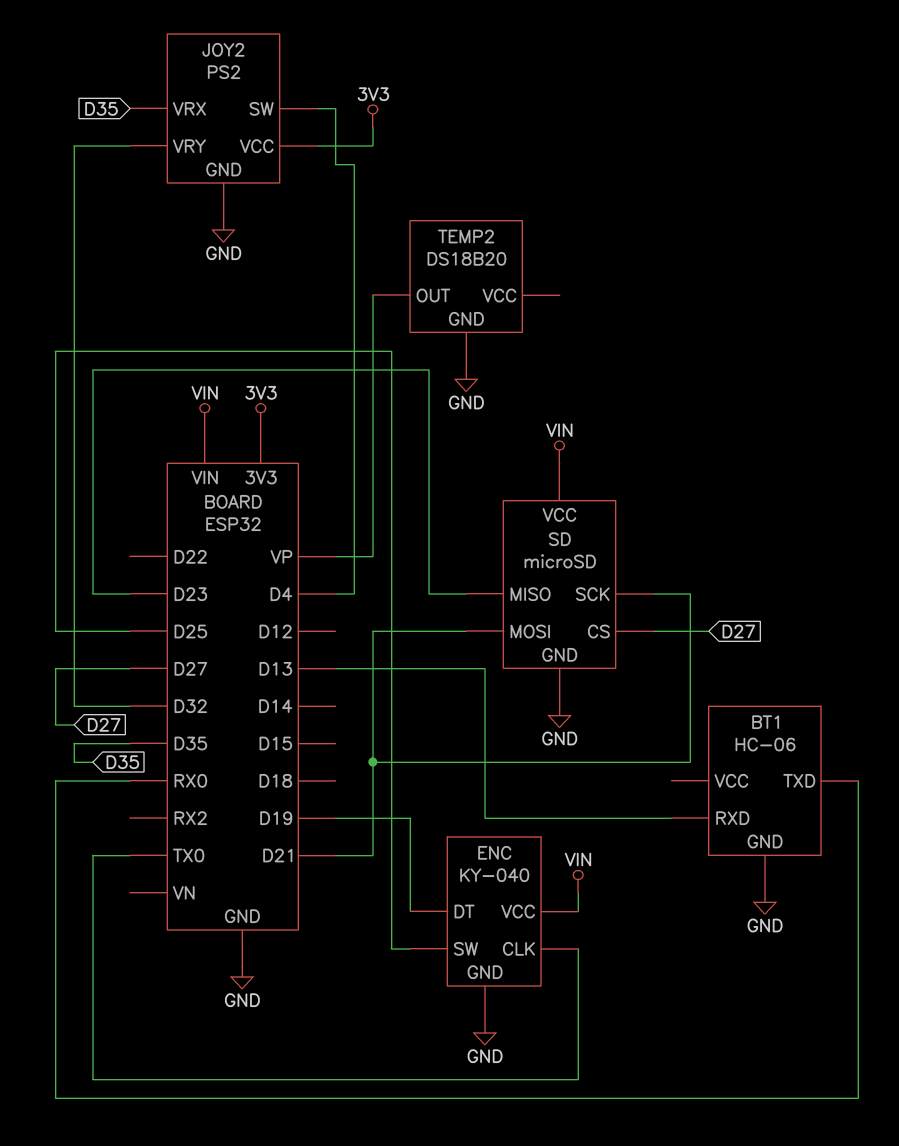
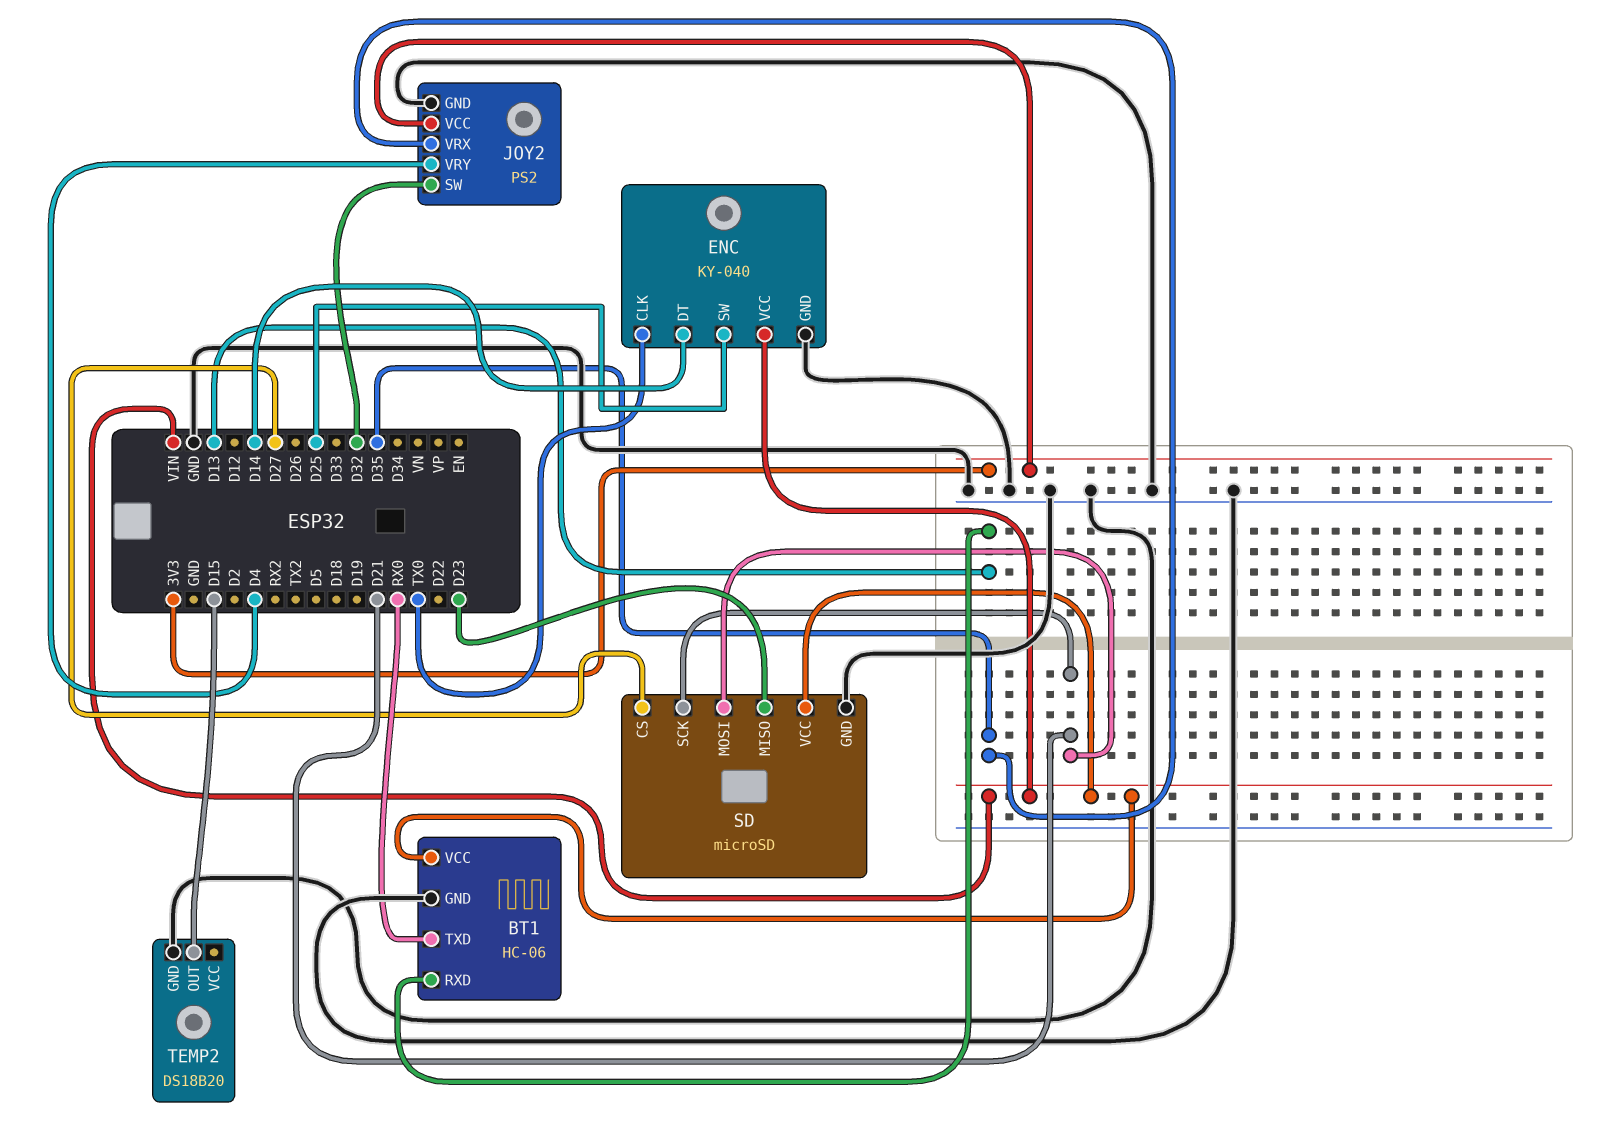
BT1 pin VCC: none -> VIN
ENC pin DT: D19 -> D14
JOY2 pin SW: D4 -> D32
JOY2 pin VRY: D32 -> D4
TEMP2 pin OUT: VP -> D15

